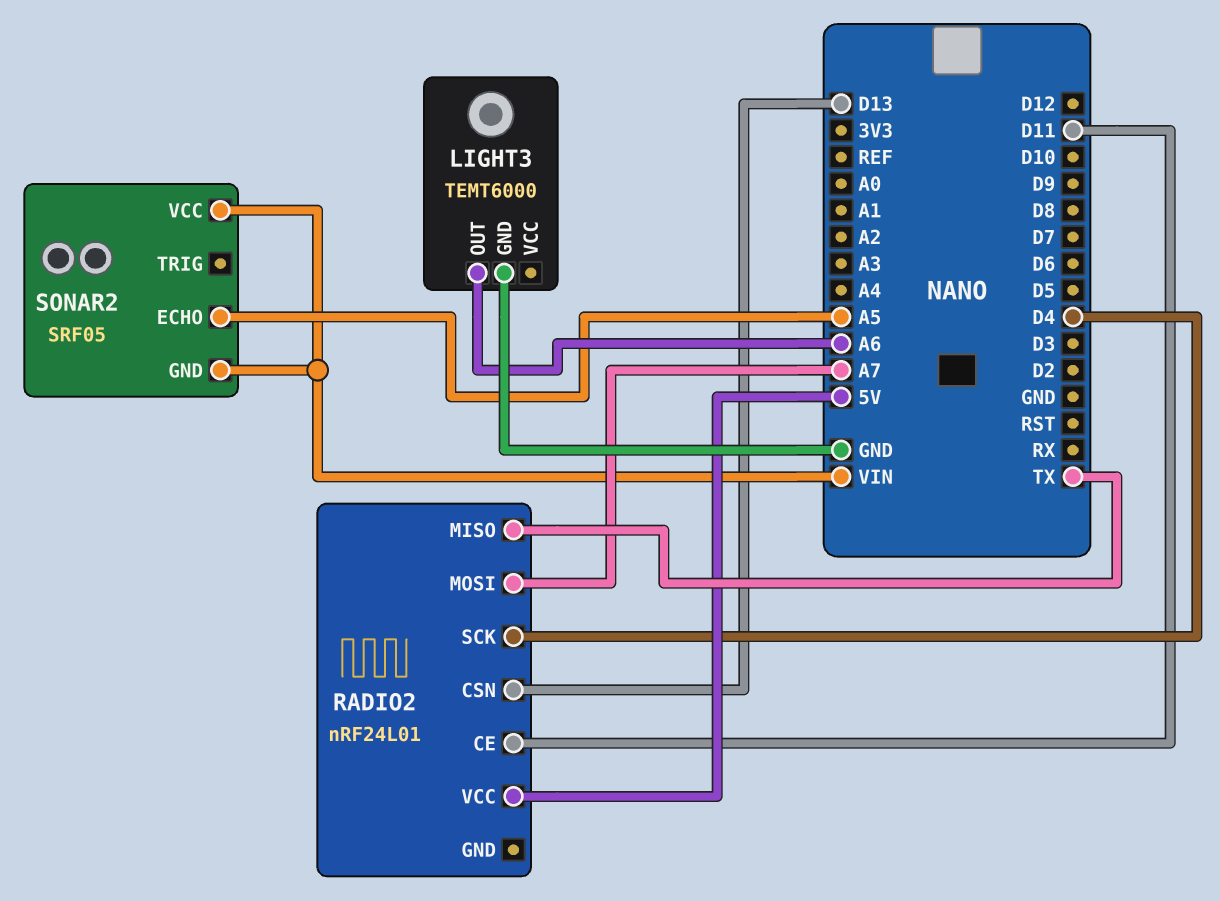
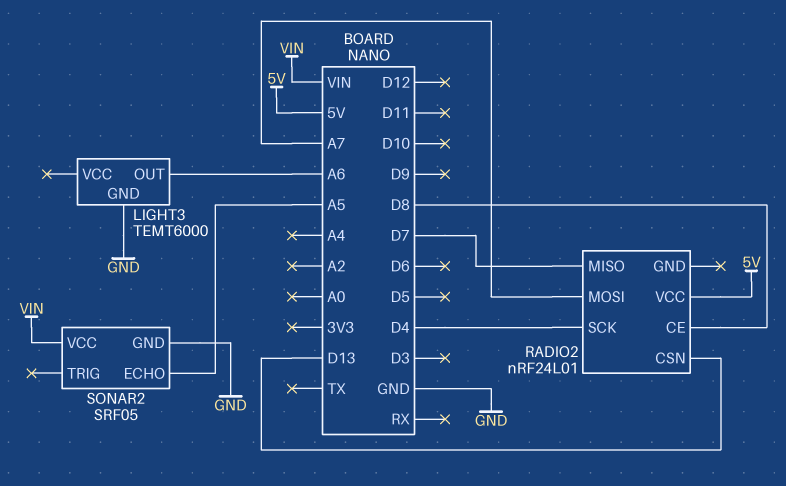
RADIO2 pin CE: D11 -> D8
RADIO2 pin MISO: TX -> D7
SONAR2 pin GND: VIN -> GND

